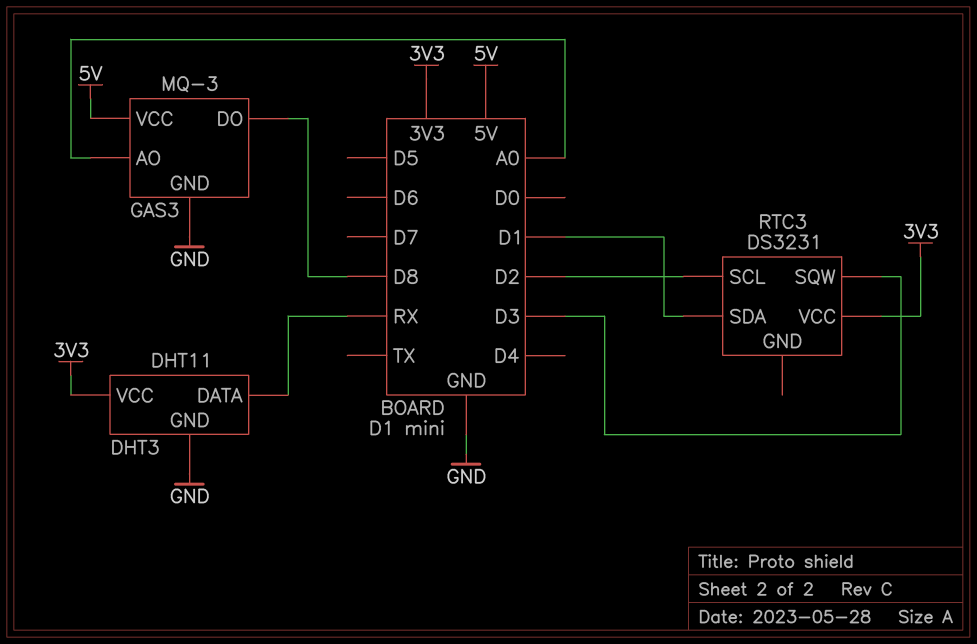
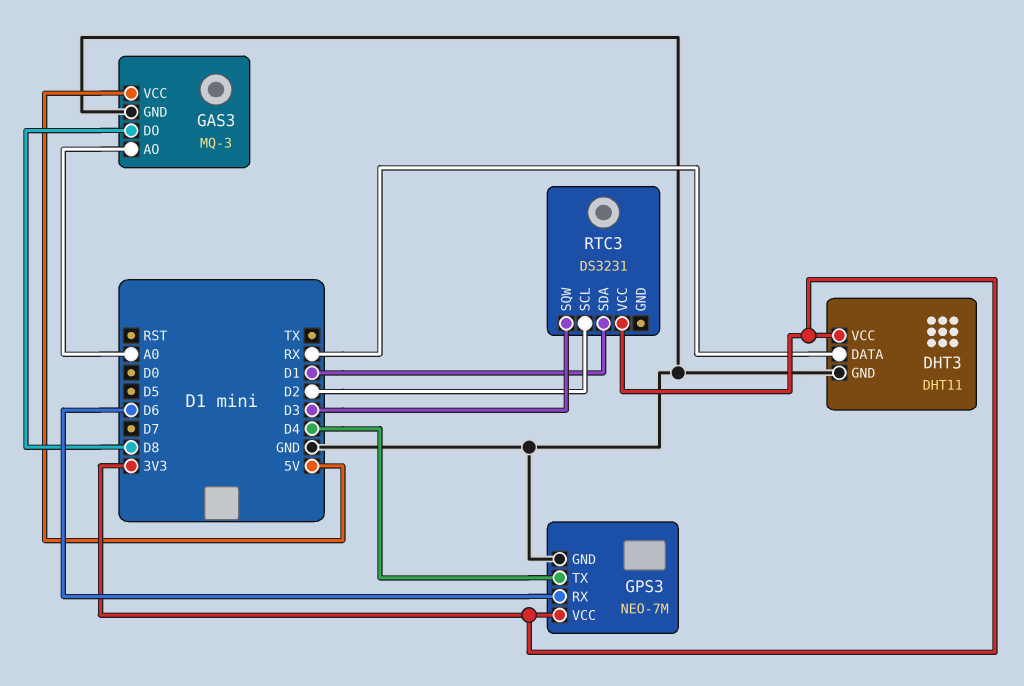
GPS3: none -> NEO-7M
GPS3 pin GND: none -> GND
GPS3 pin RX: none -> D6
GPS3 pin TX: none -> D4
GPS3 pin VCC: none -> 3V3

